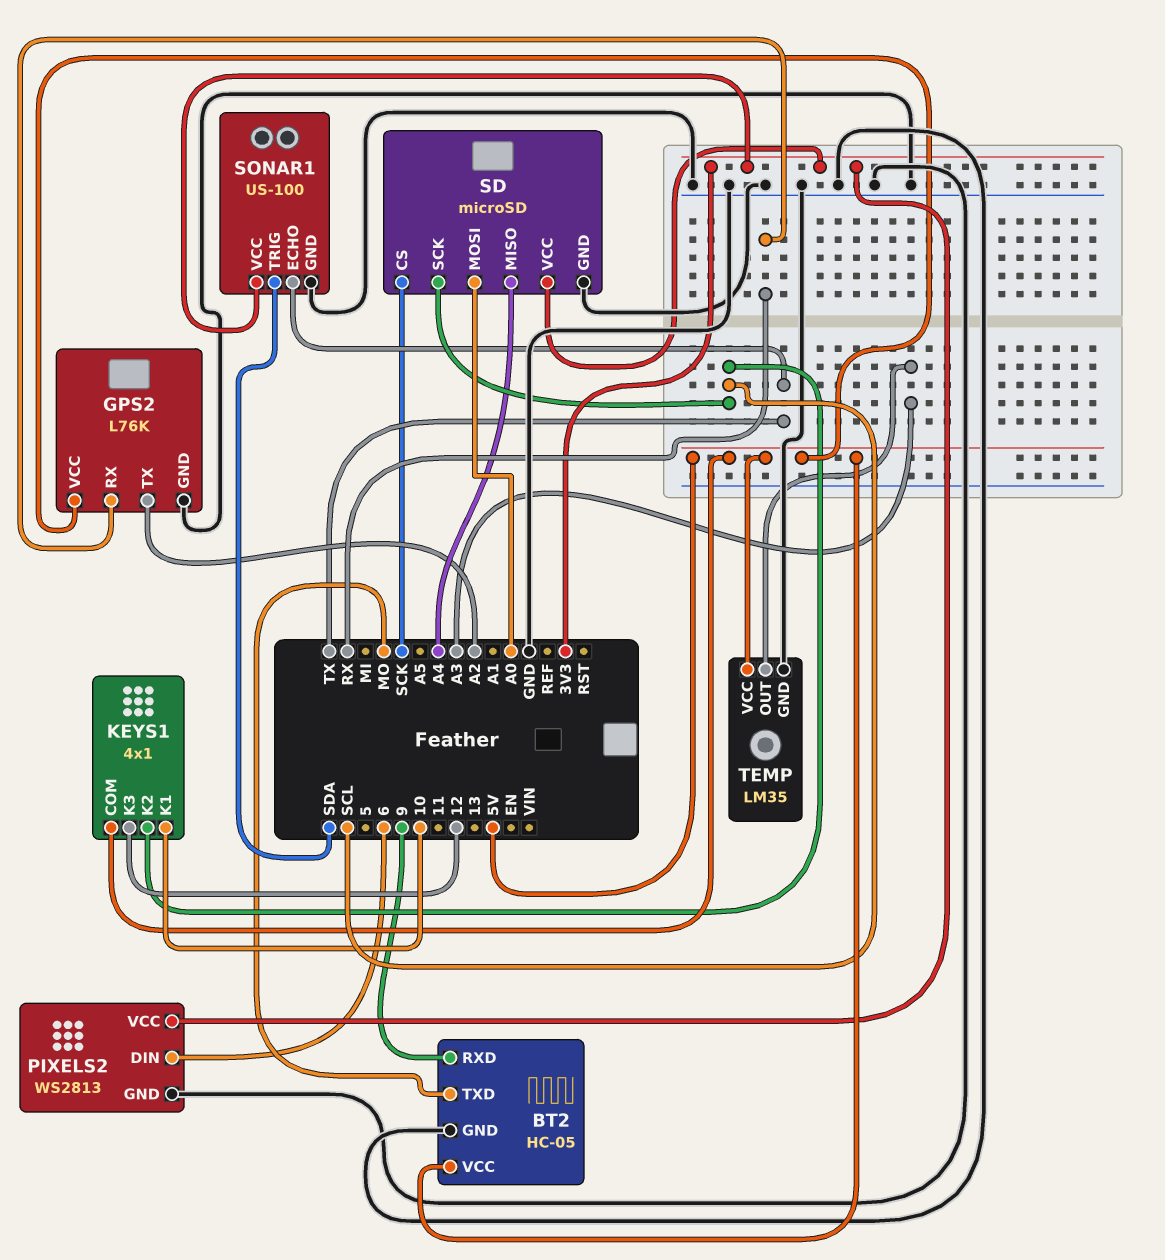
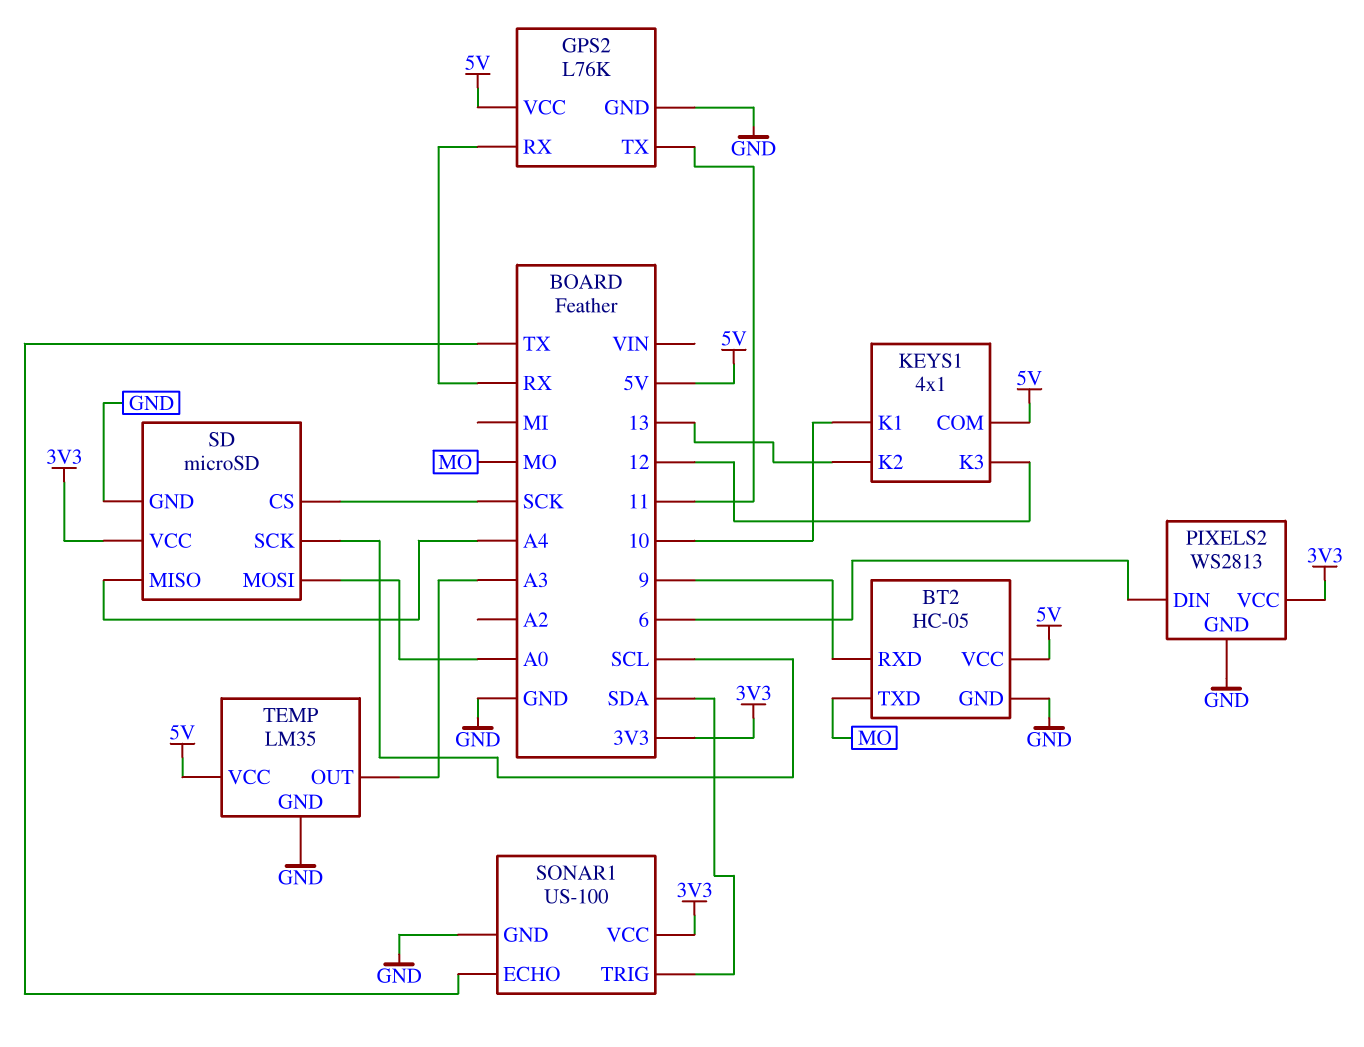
GPS2 pin TX: A2 -> 11
KEYS1 pin K2: SCL -> 13

